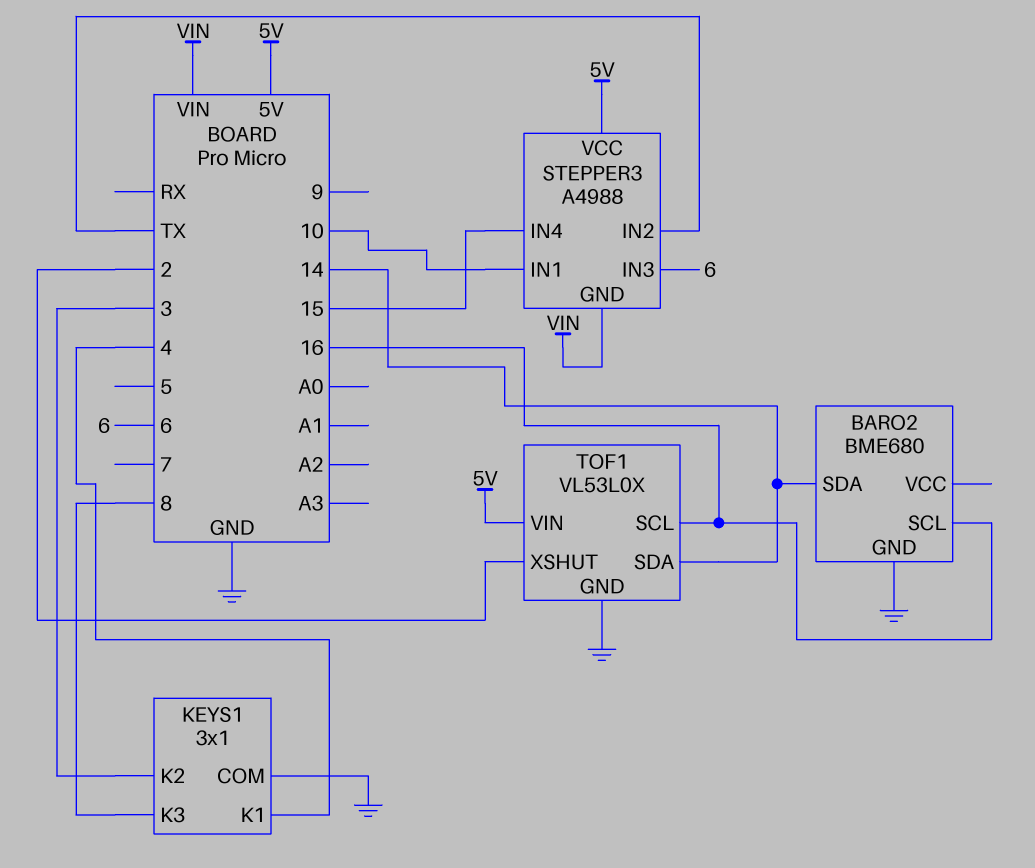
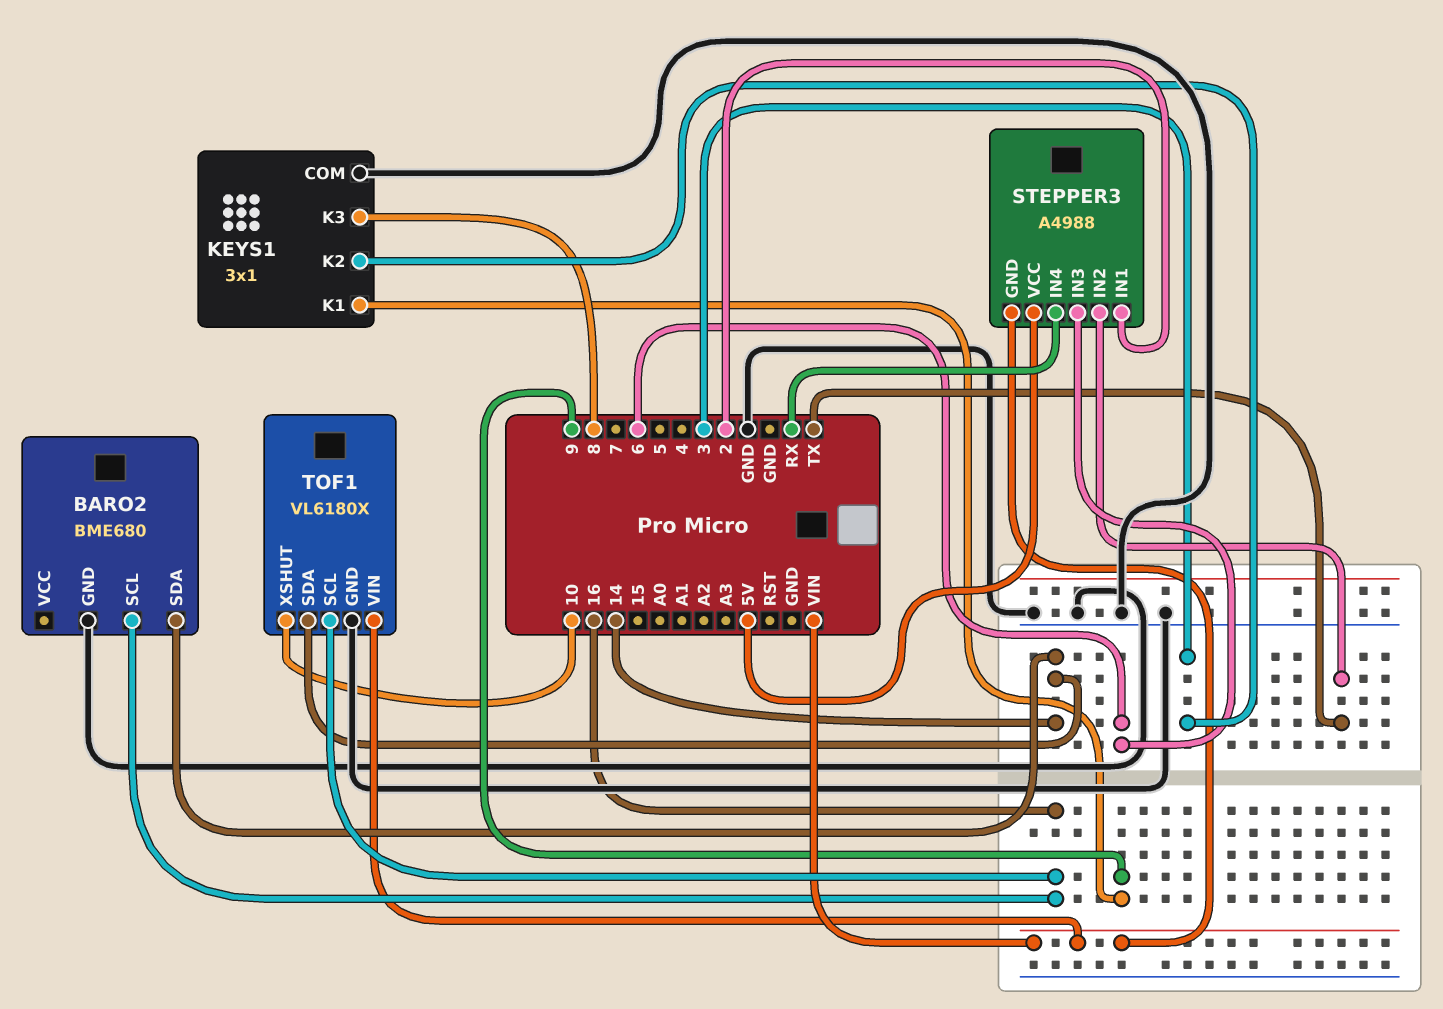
KEYS1 pin K1: 4 -> 9
STEPPER3 pin IN1: 10 -> 2
STEPPER3 pin IN4: 15 -> RX
TOF1: VL53L0X -> VL6180X
TOF1 pin VIN: 5V -> VIN
TOF1 pin XSHUT: 2 -> 10

